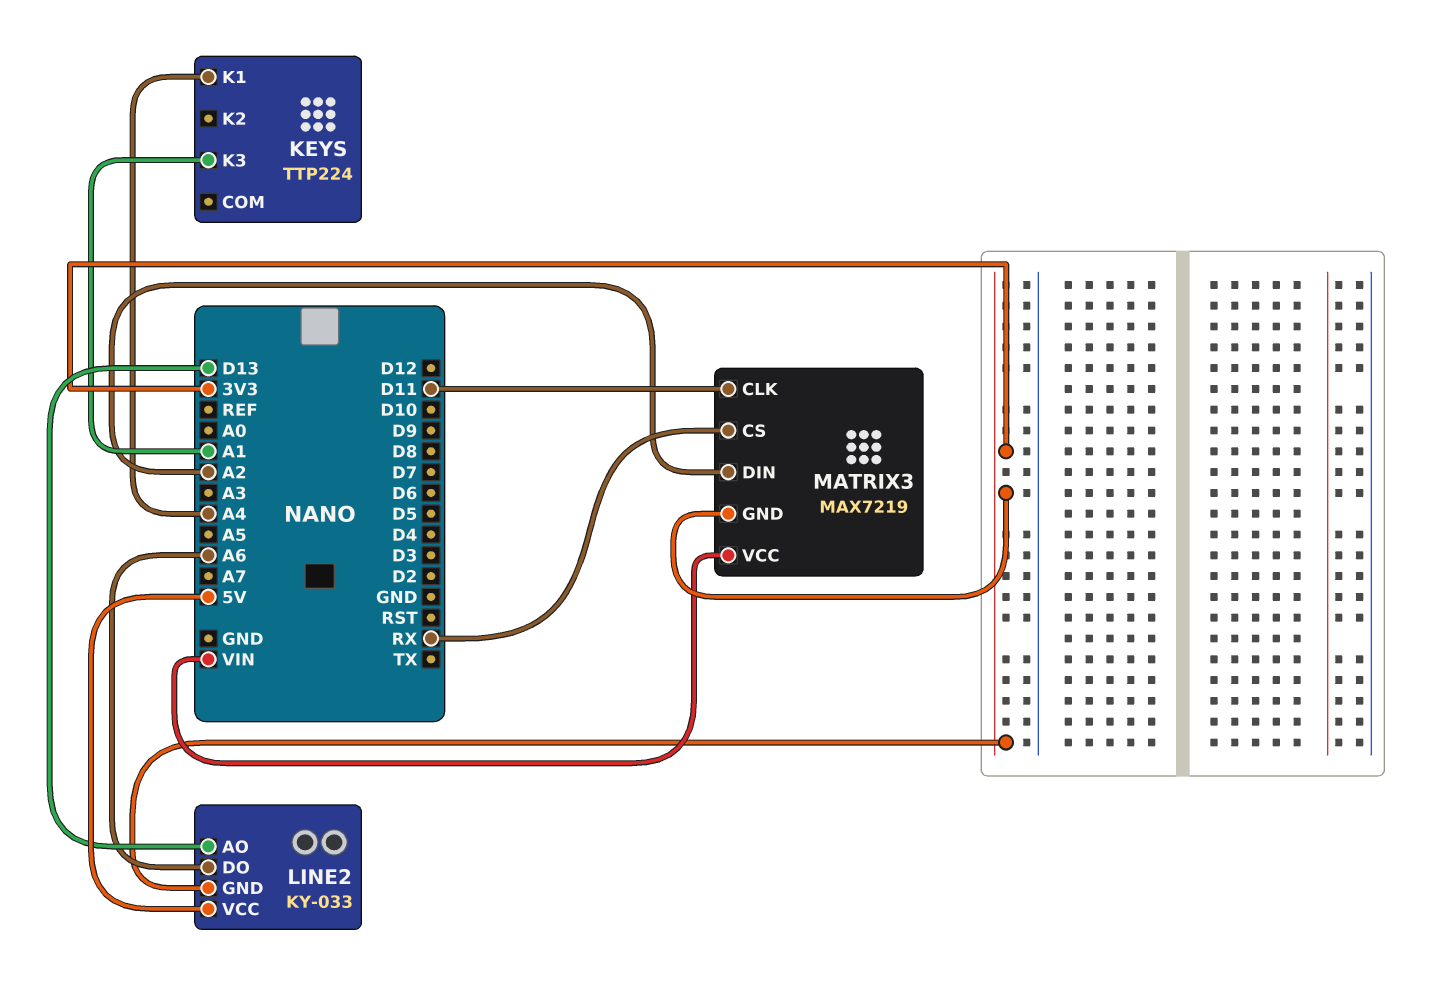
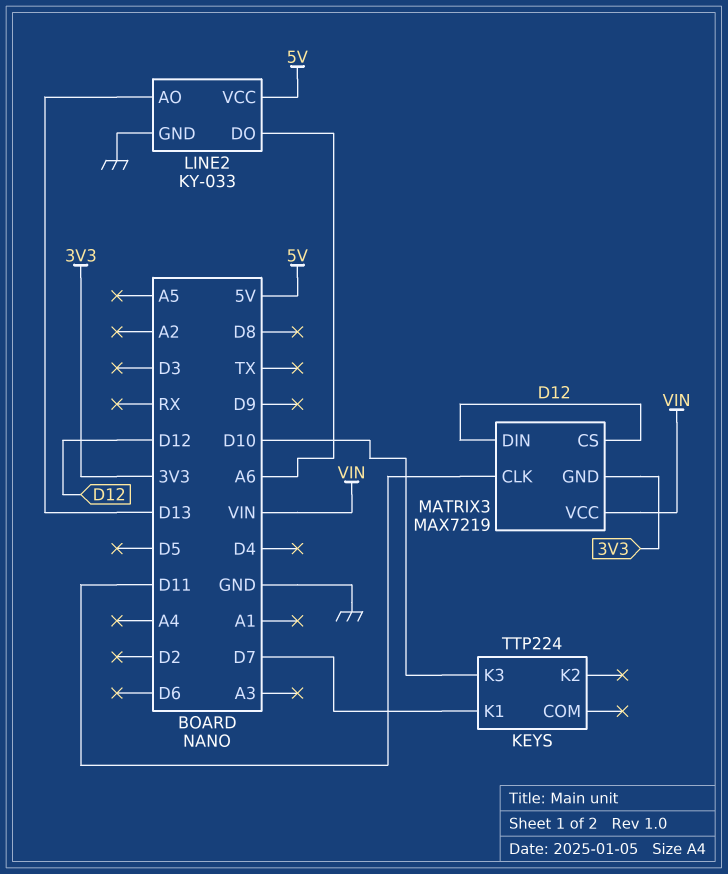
KEYS pin K1: A4 -> D7
KEYS pin K3: A1 -> D10
LINE2 pin GND: 3V3 -> GND
MATRIX3 pin CS: RX -> D12
MATRIX3 pin DIN: A2 -> D12

